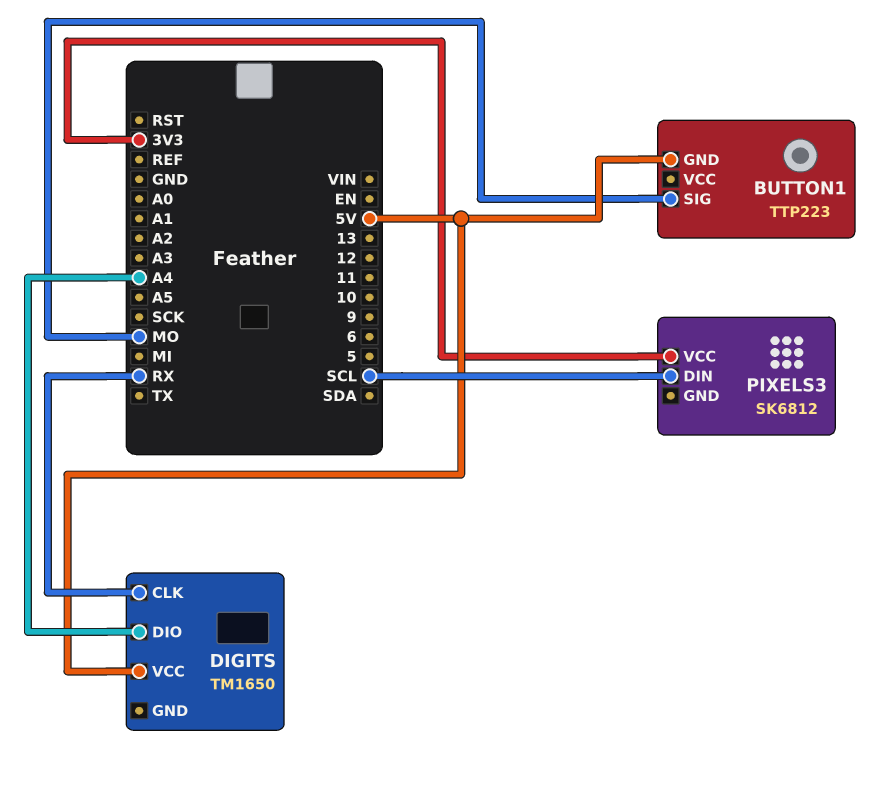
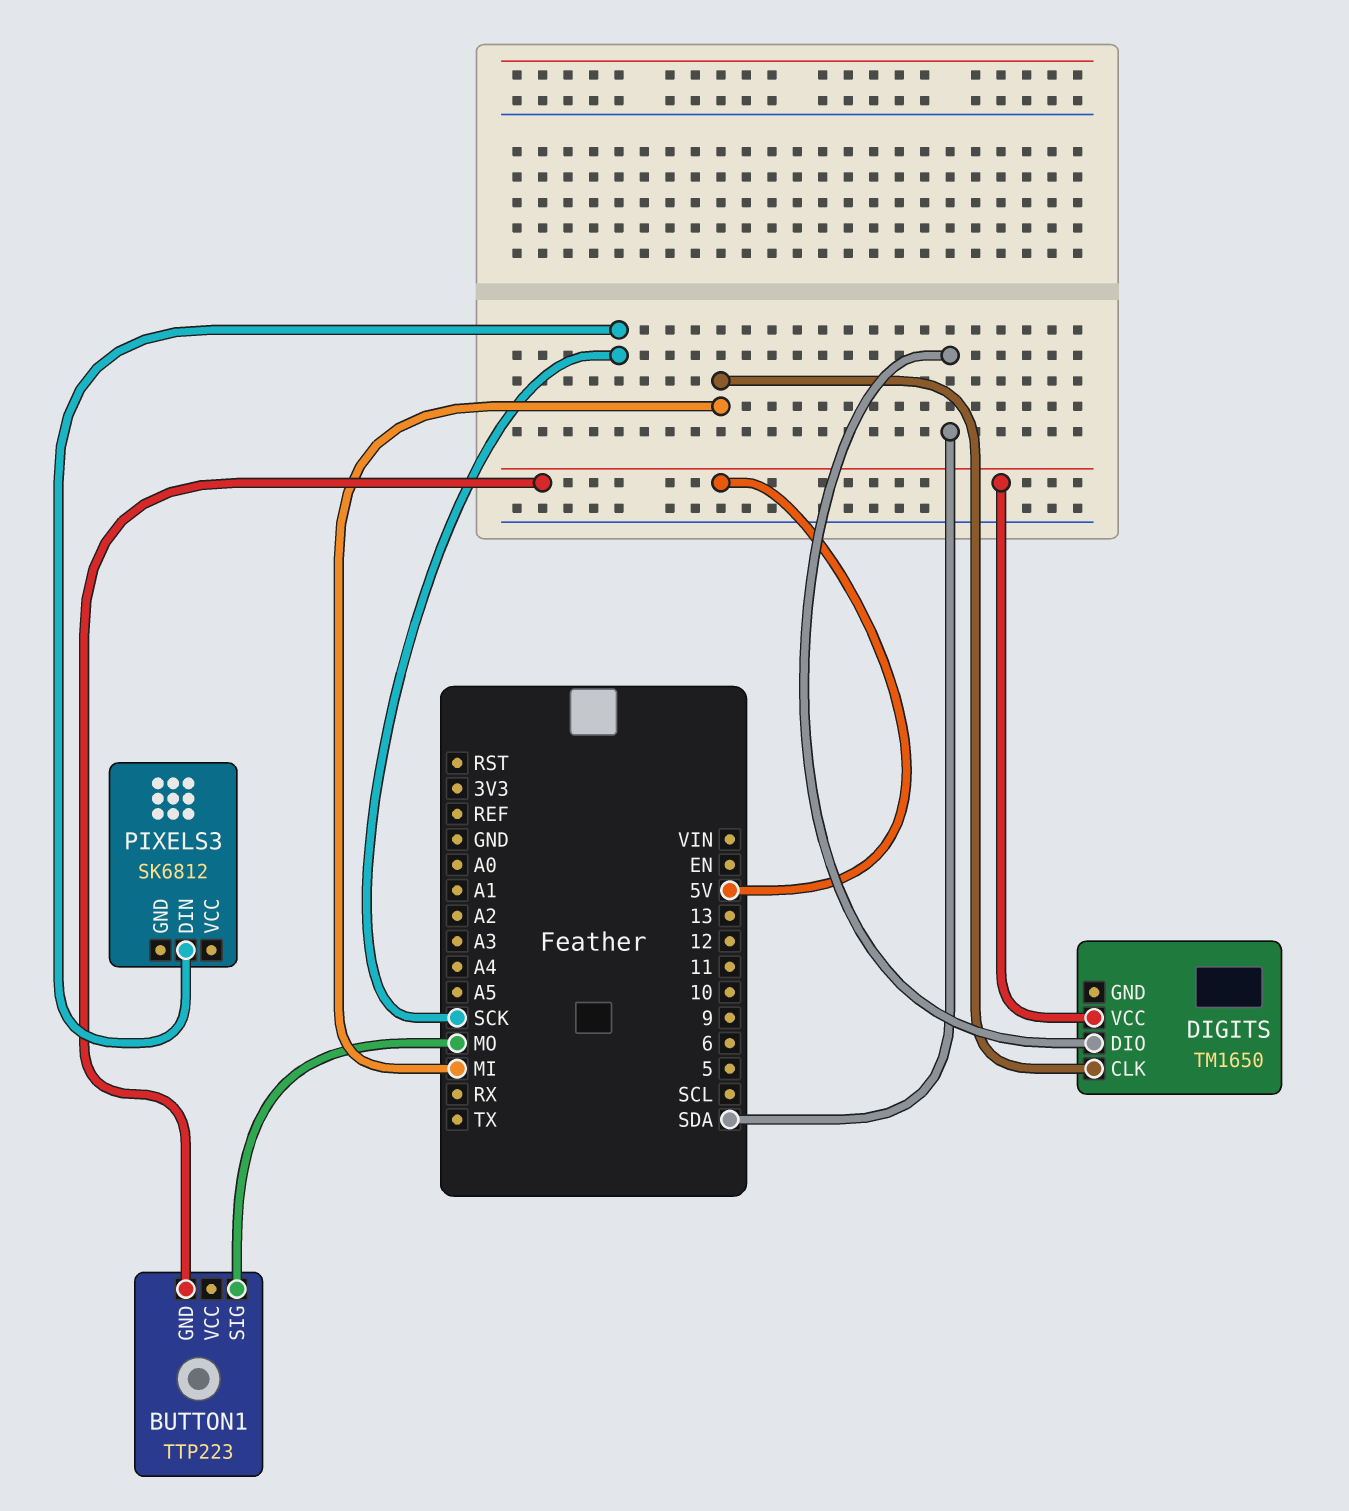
DIGITS pin CLK: RX -> MI
DIGITS pin DIO: A4 -> SDA
PIXELS3 pin DIN: SCL -> SCK
PIXELS3 pin VCC: 3V3 -> none

